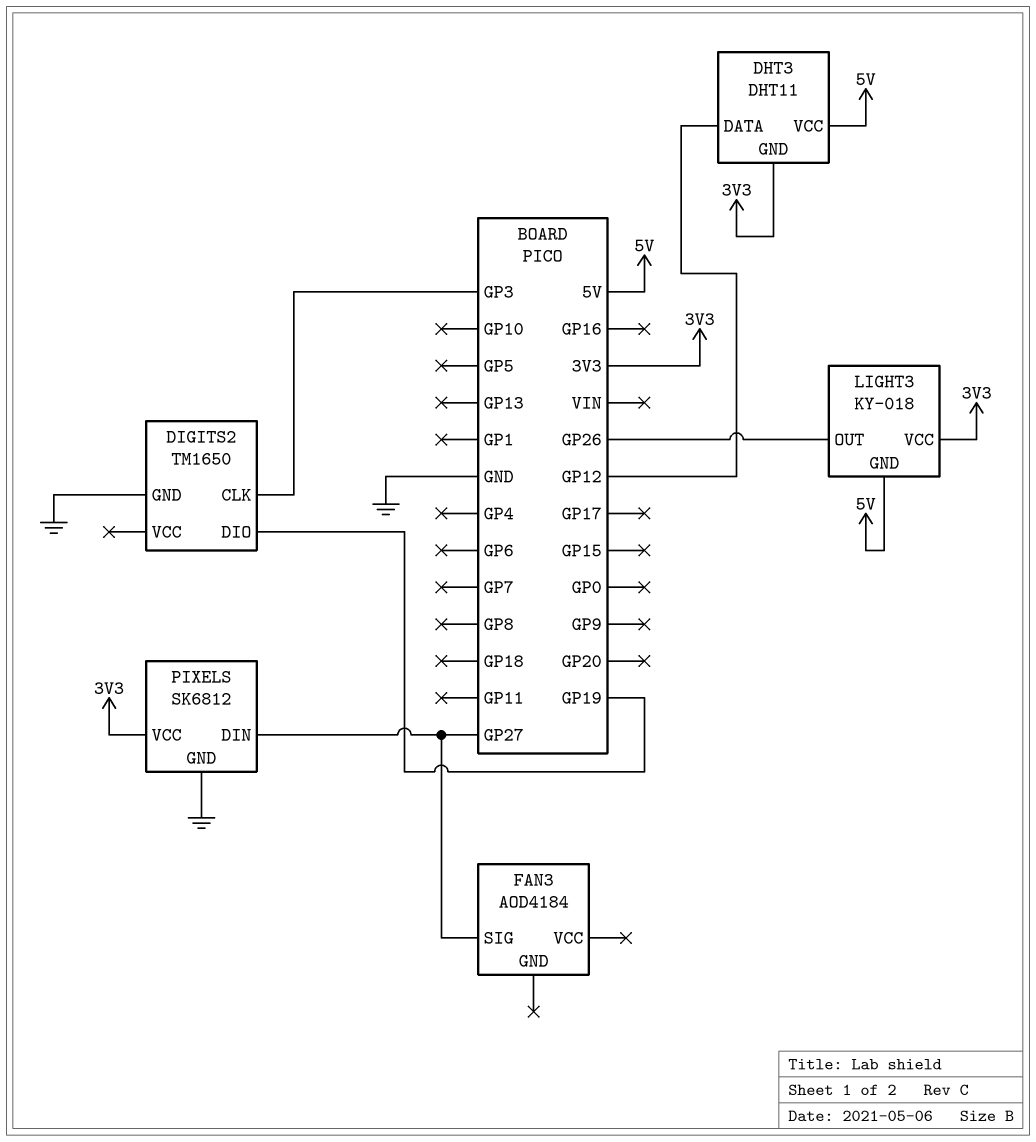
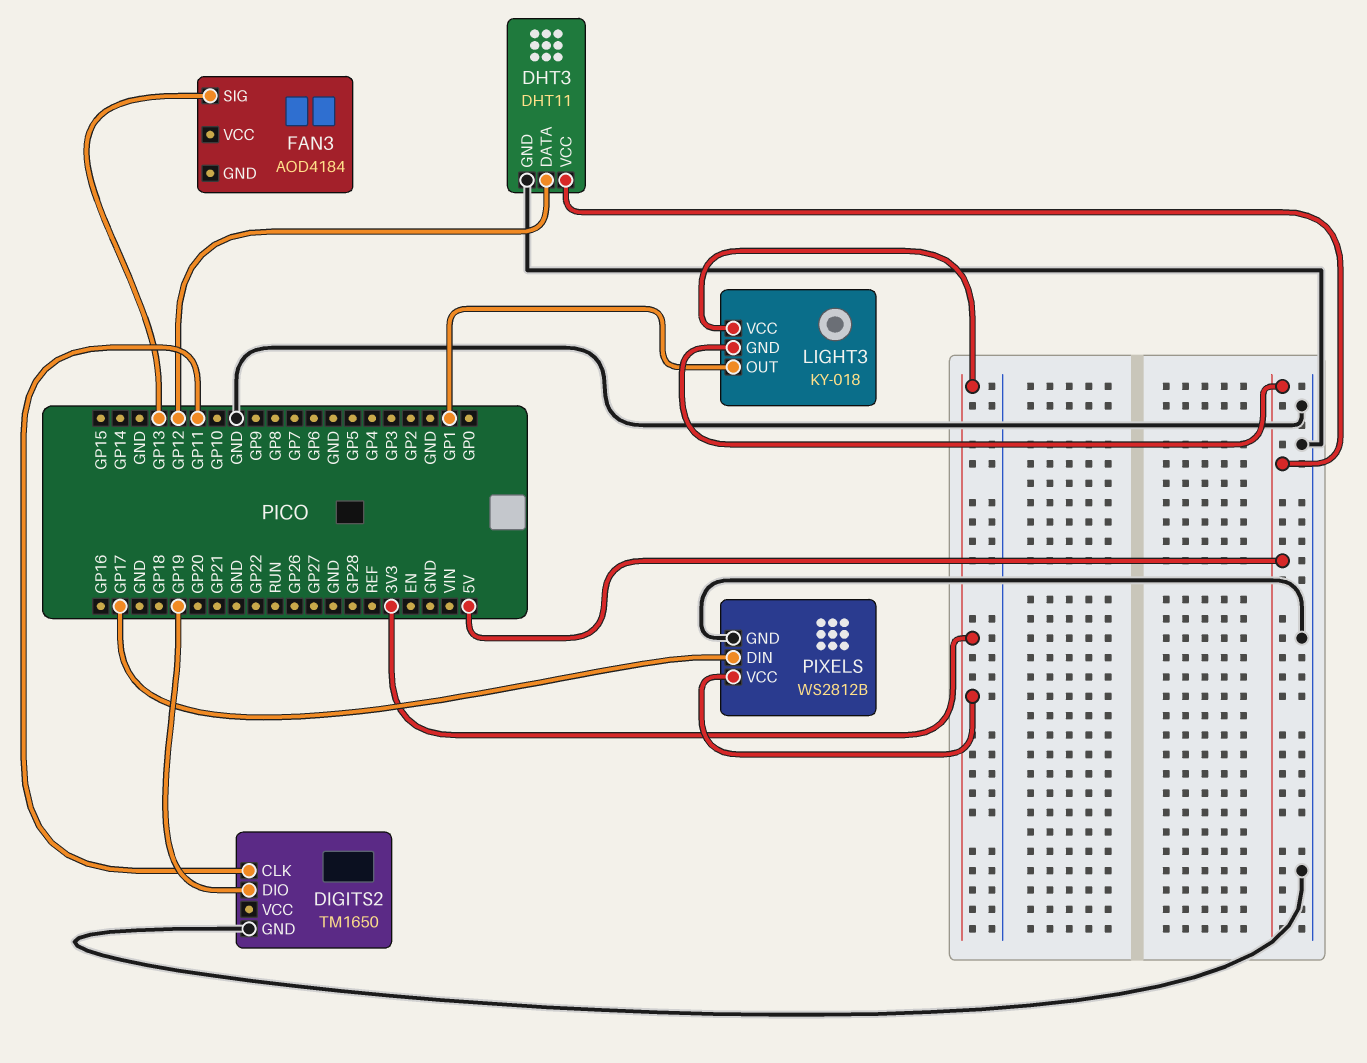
DHT3 pin GND: 3V3 -> GND
DIGITS2 pin CLK: GP3 -> GP11
FAN3 pin SIG: GP27 -> GP13
LIGHT3 pin OUT: GP26 -> GP1
PIXELS: SK6812 -> WS2812B
PIXELS pin DIN: GP27 -> GP17

